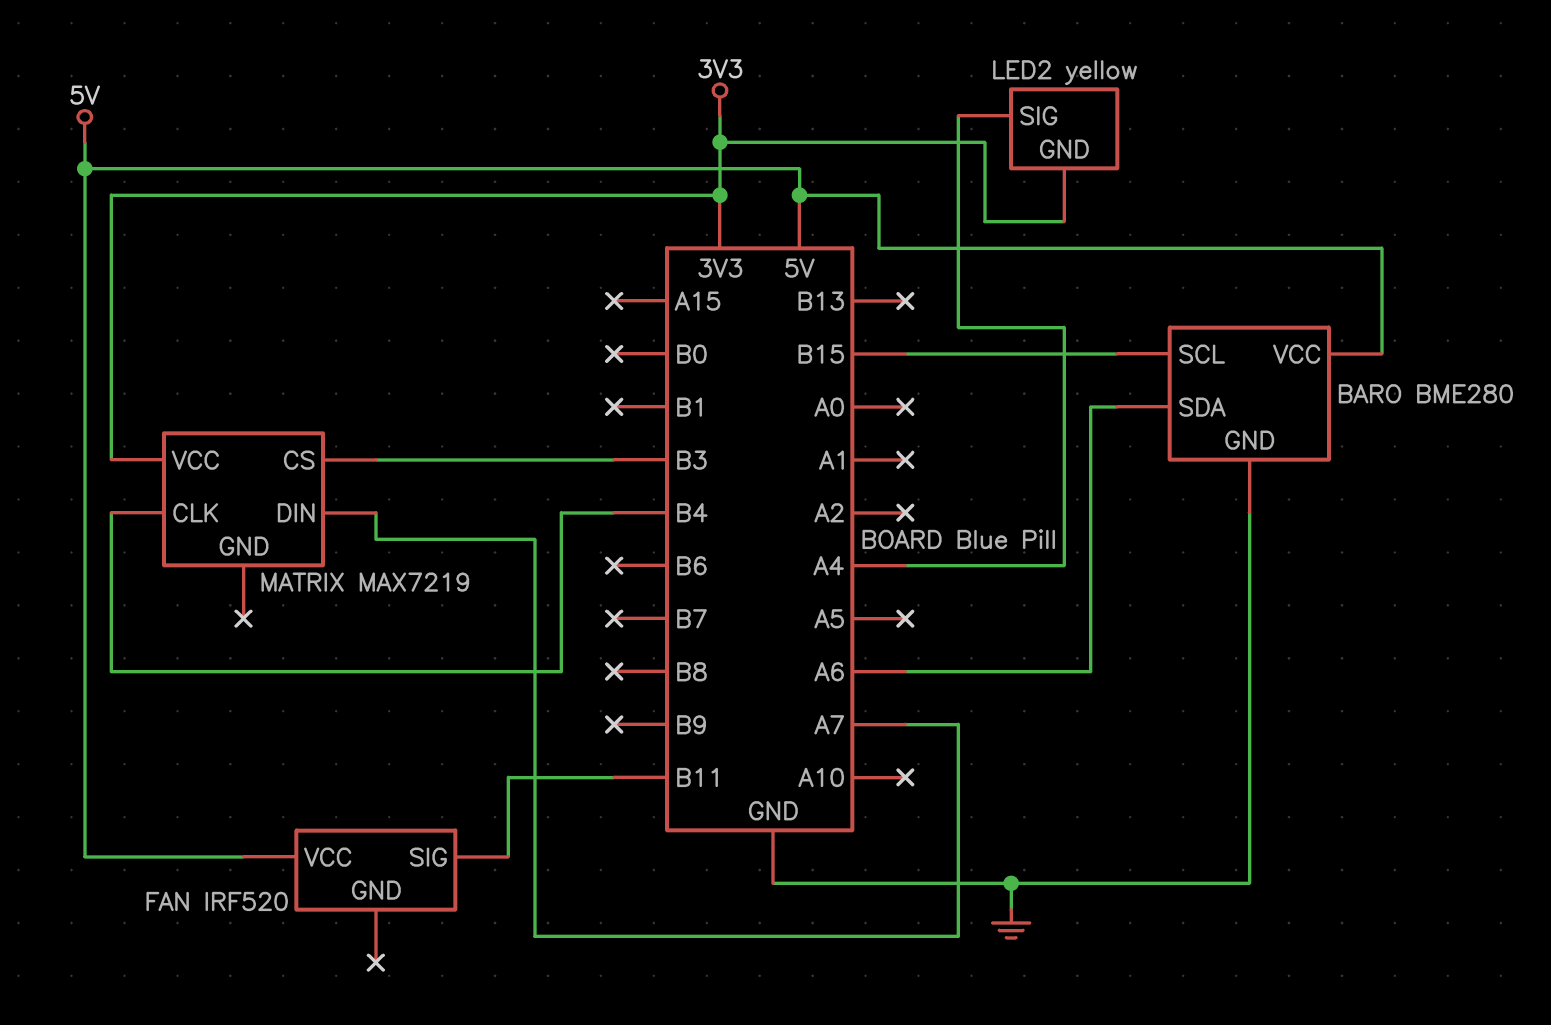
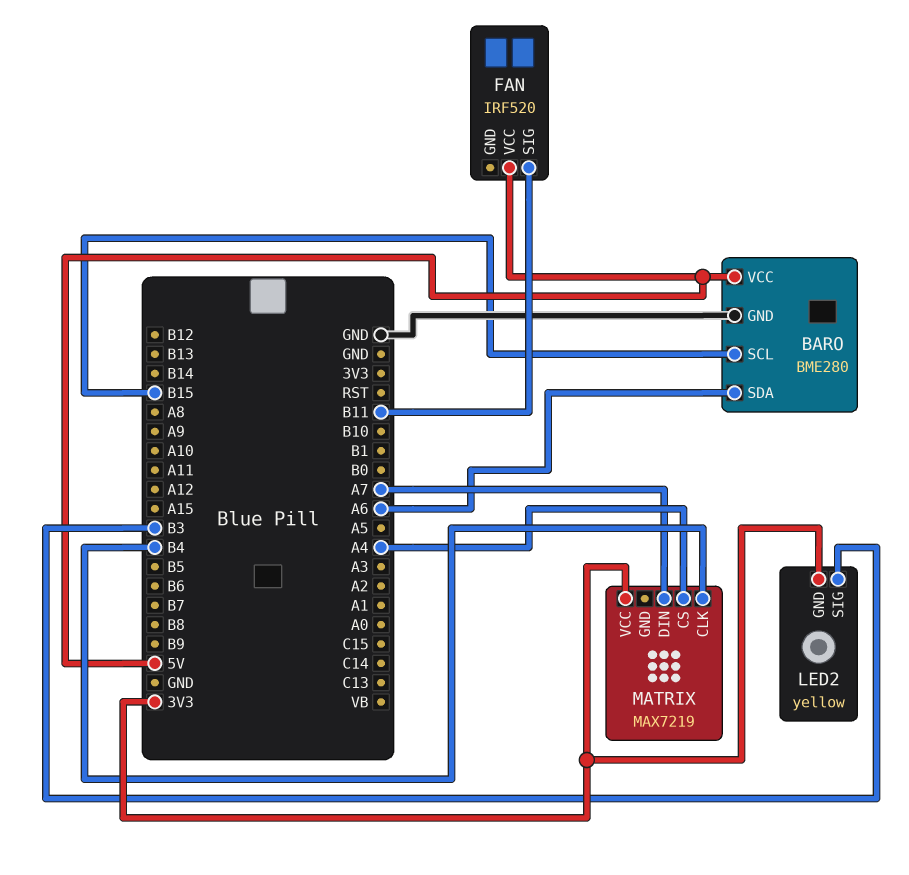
LED2 pin SIG: A4 -> B3
MATRIX pin CS: B3 -> A4

